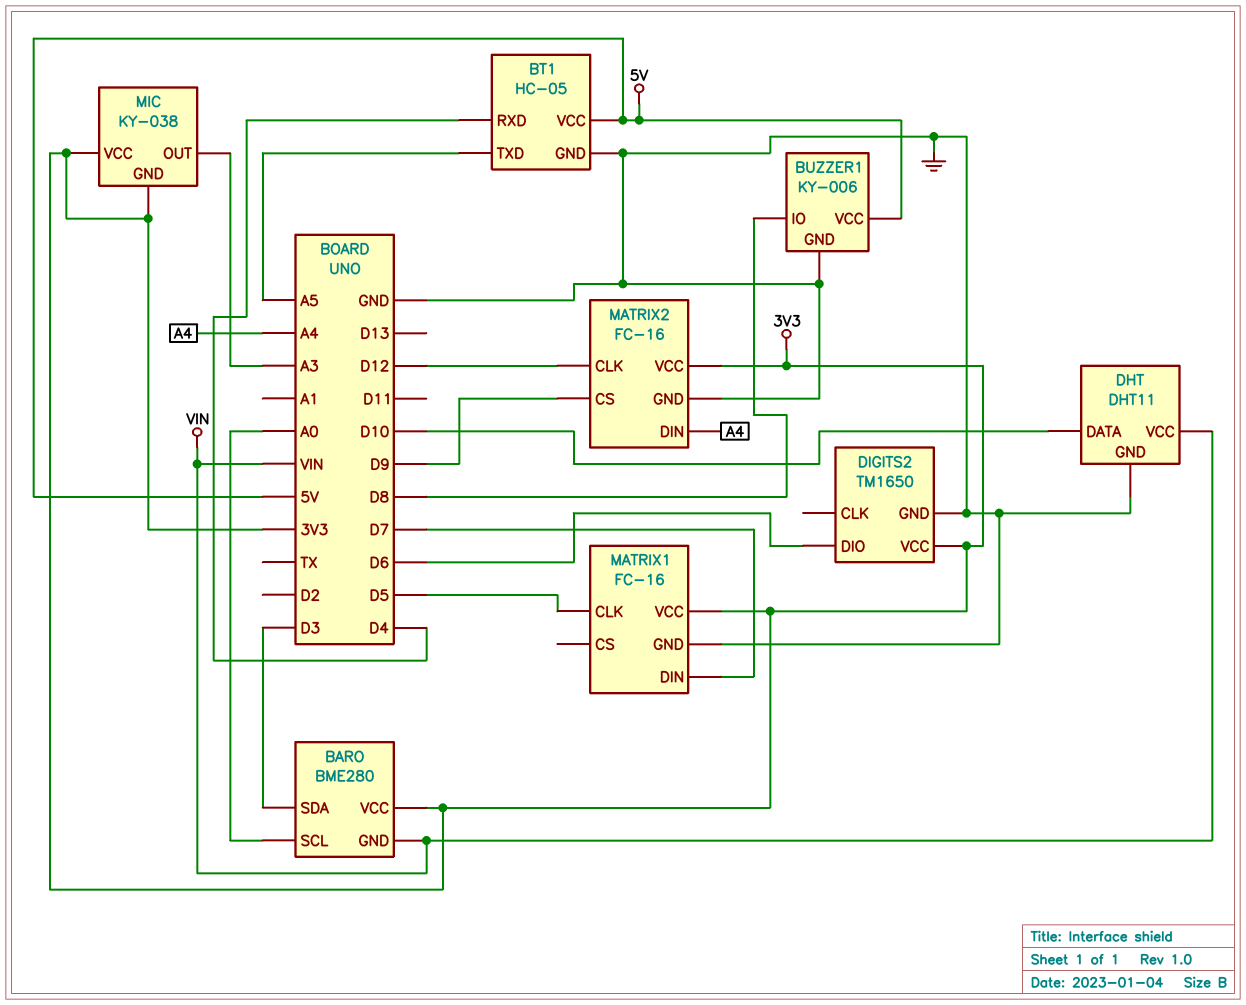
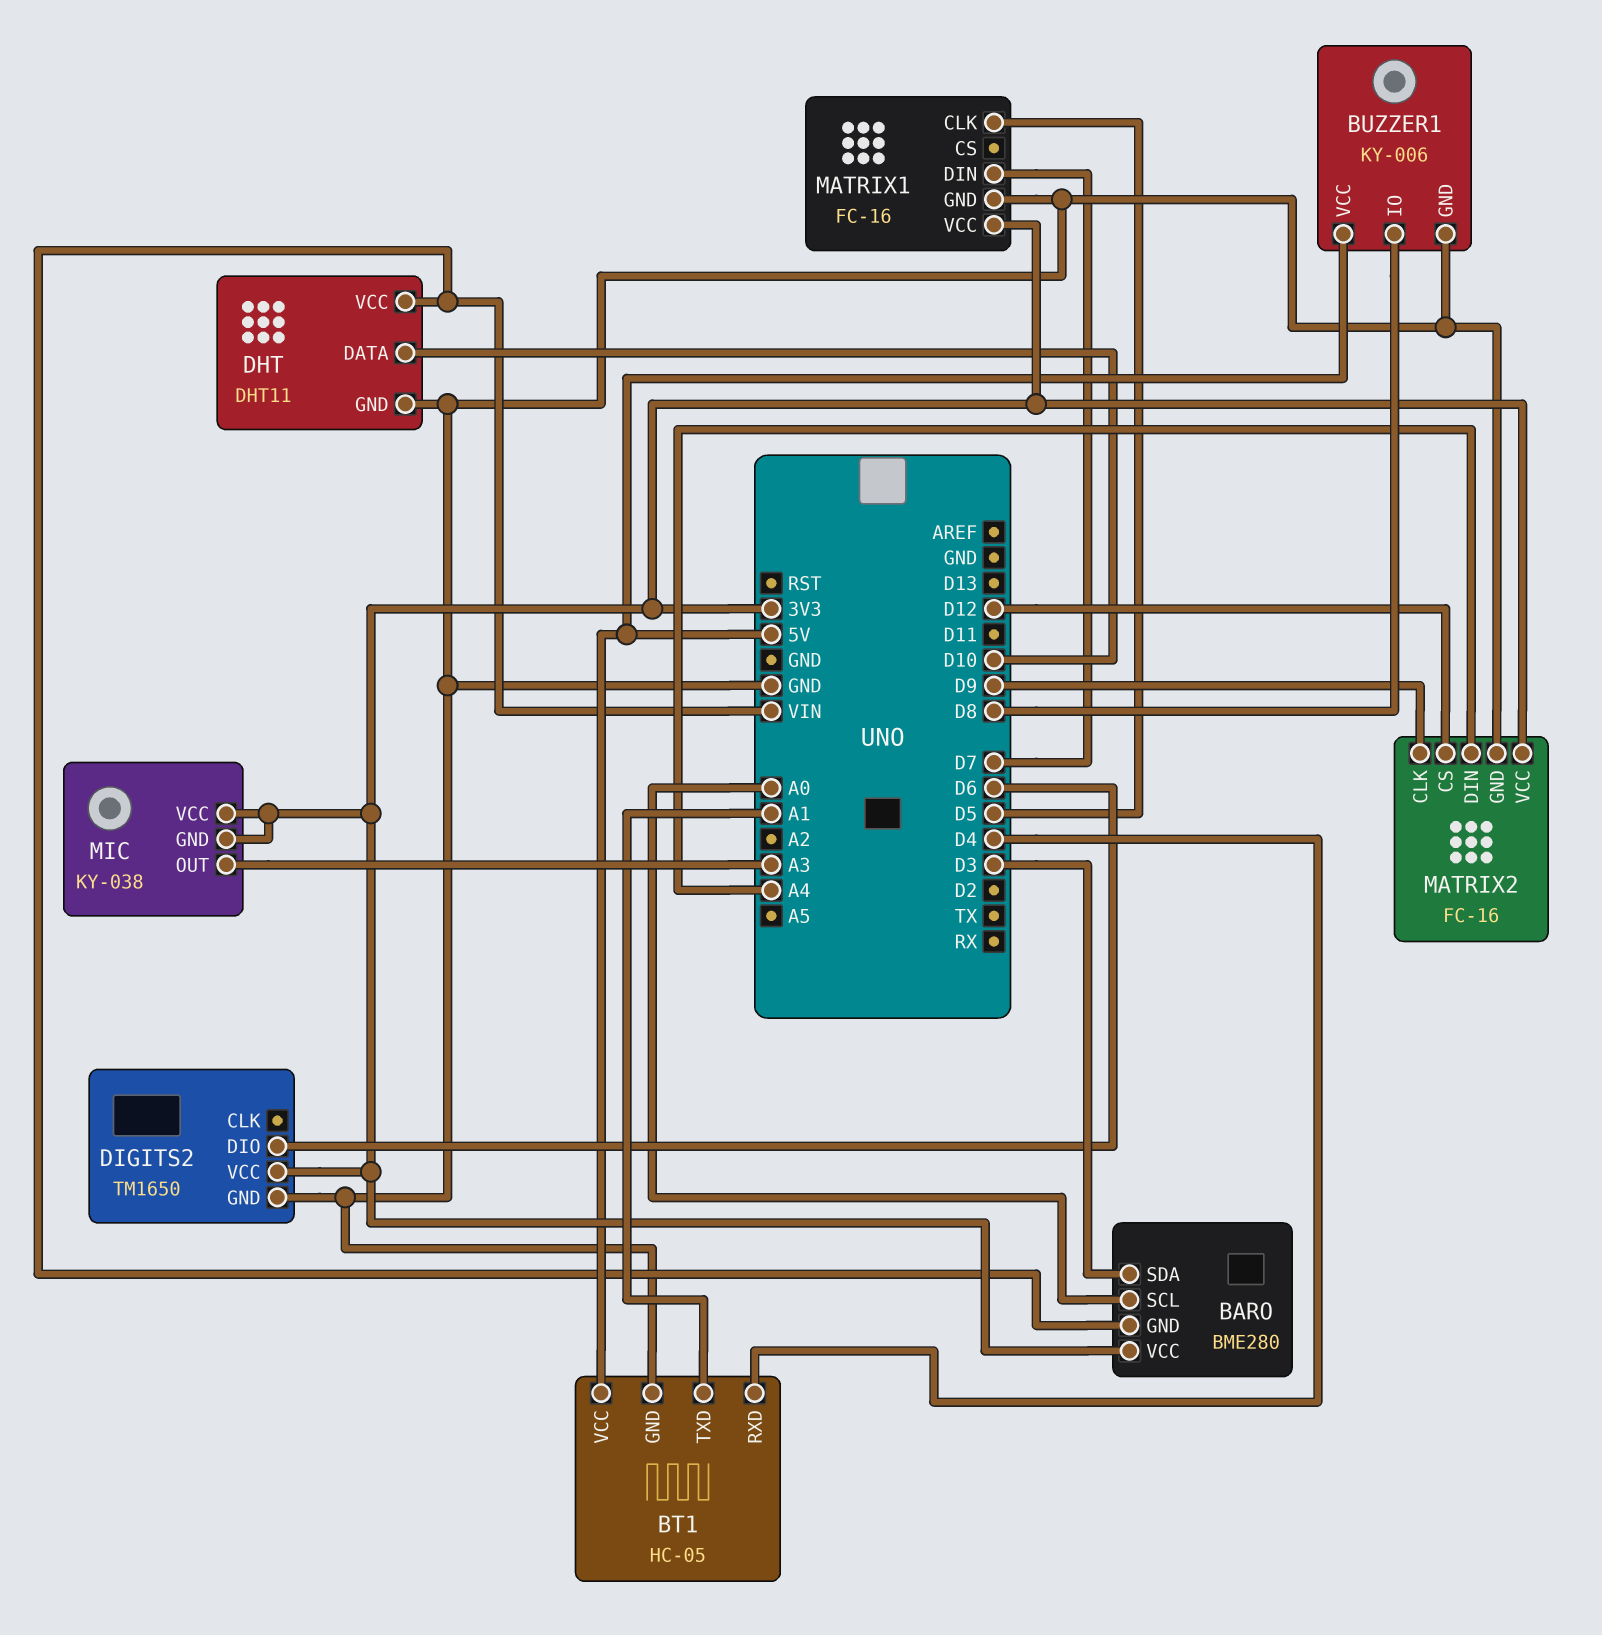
BT1 pin TXD: A5 -> A1
MATRIX2 pin CLK: D12 -> D9
MATRIX2 pin CS: D9 -> D12

